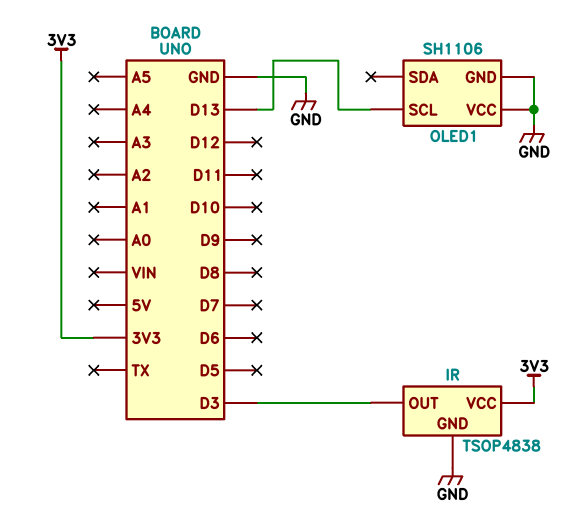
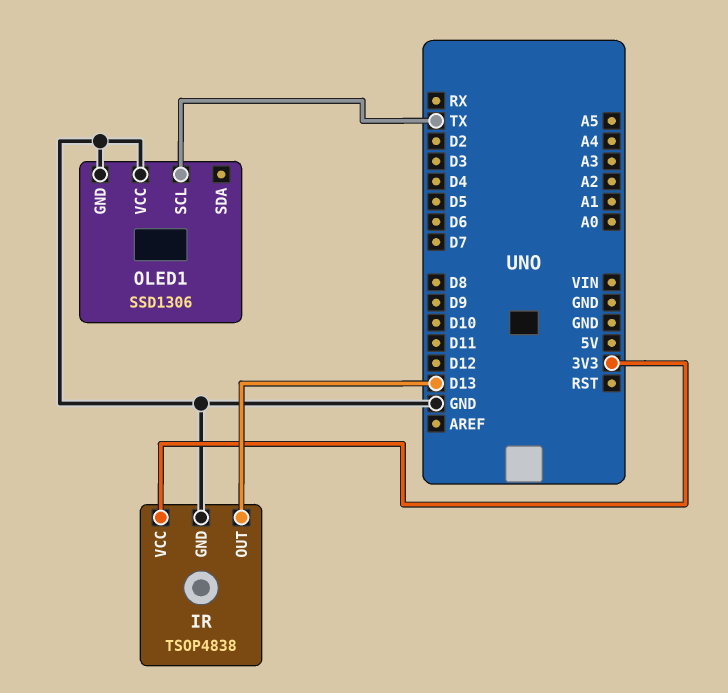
IR pin OUT: D3 -> D13
OLED1: SH1106 -> SSD1306
OLED1 pin SCL: D13 -> TX

